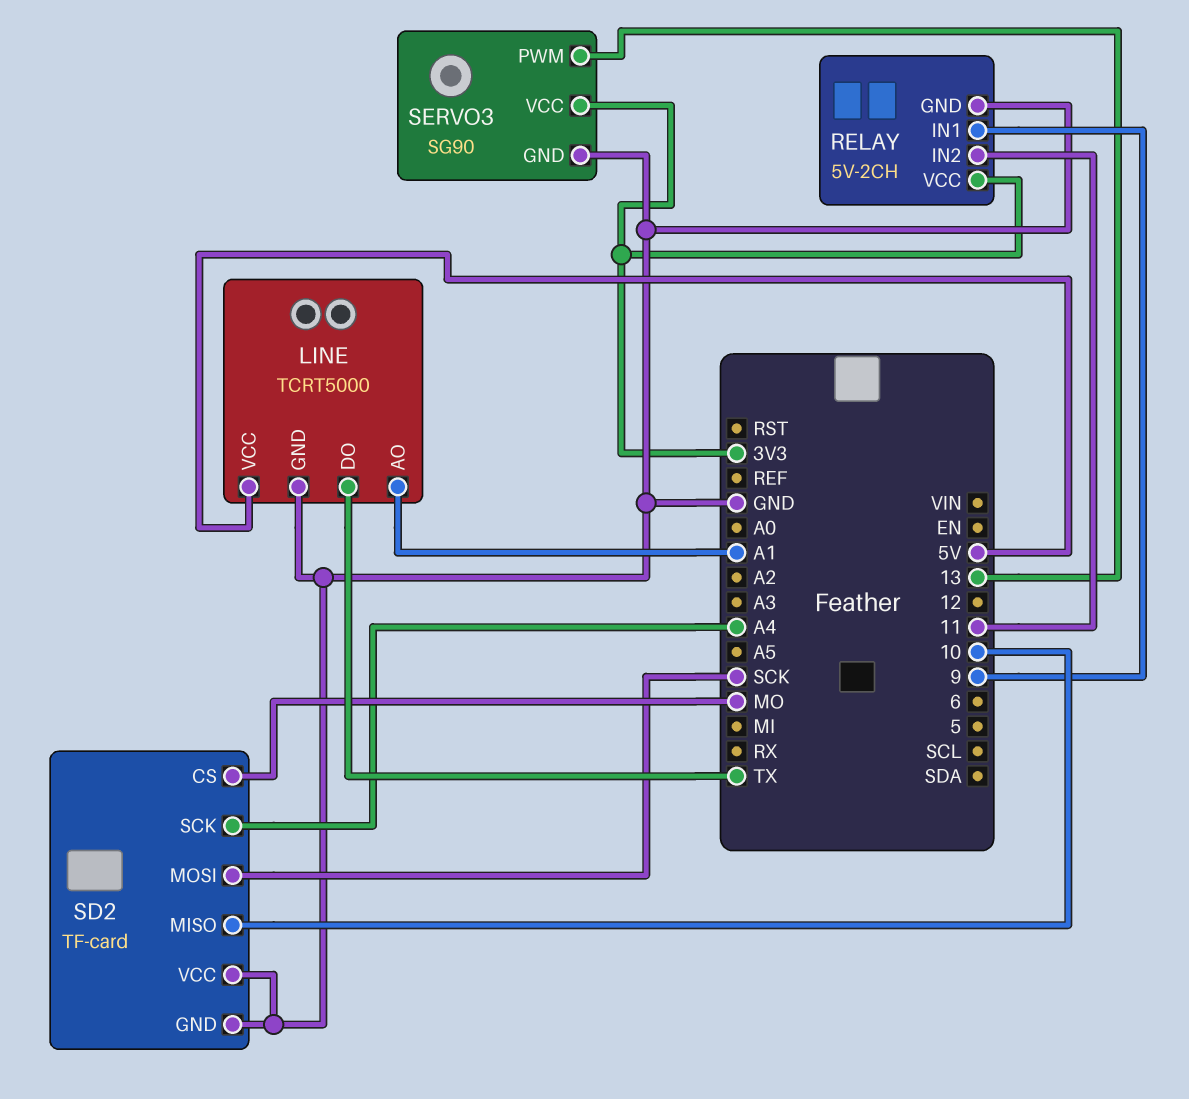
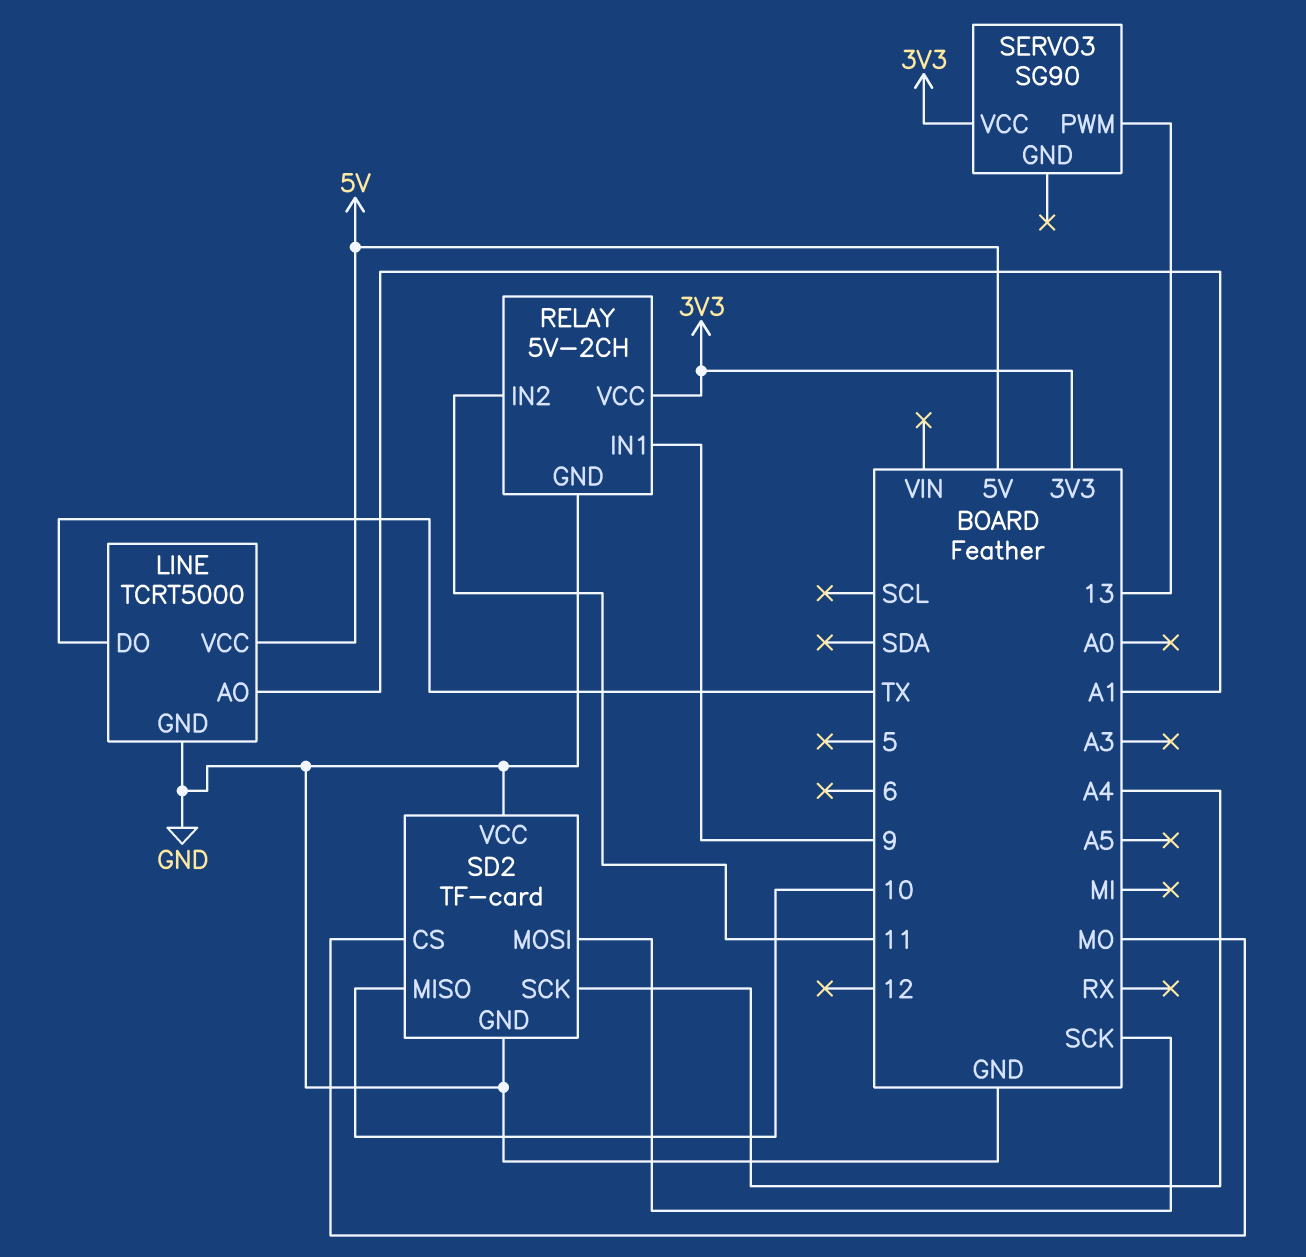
SERVO3 pin GND: GND -> none

